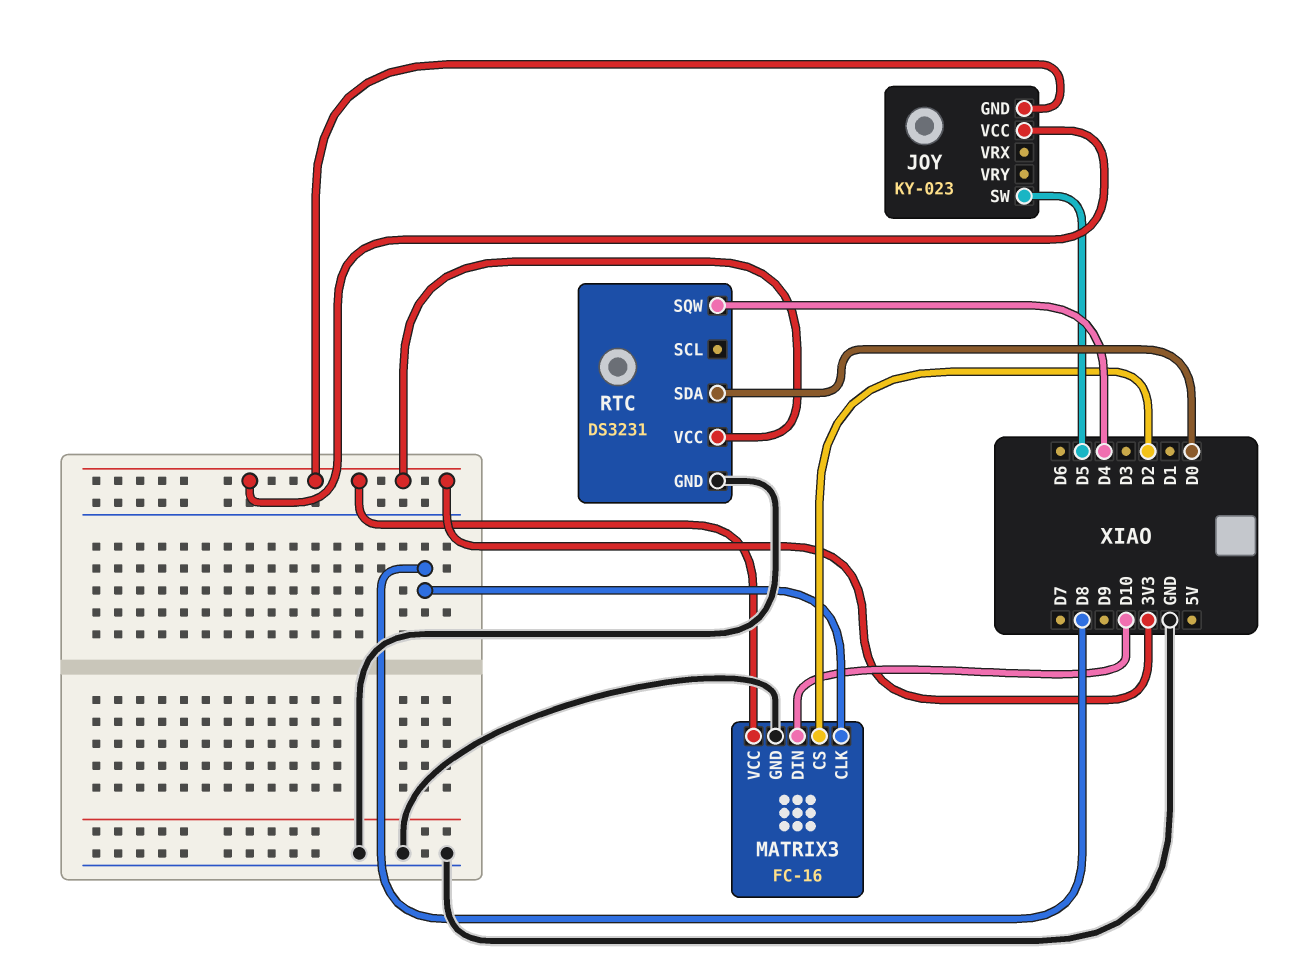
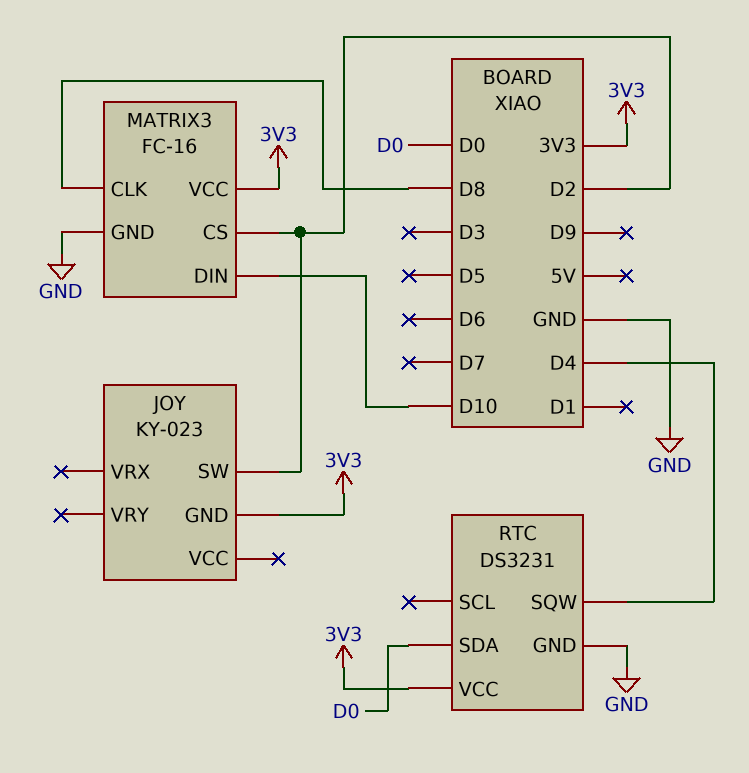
JOY pin SW: D5 -> D2
JOY pin VCC: 3V3 -> none

